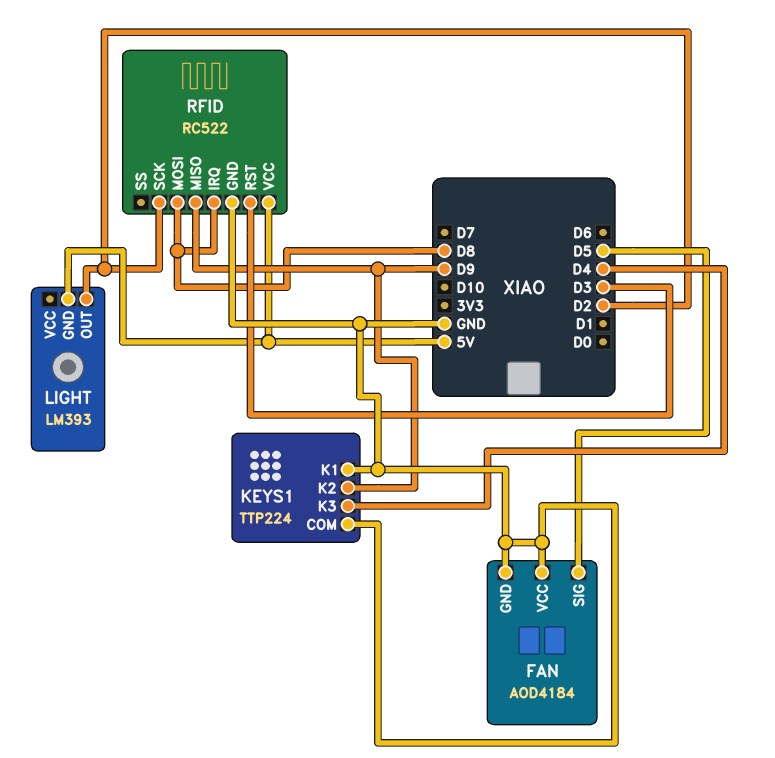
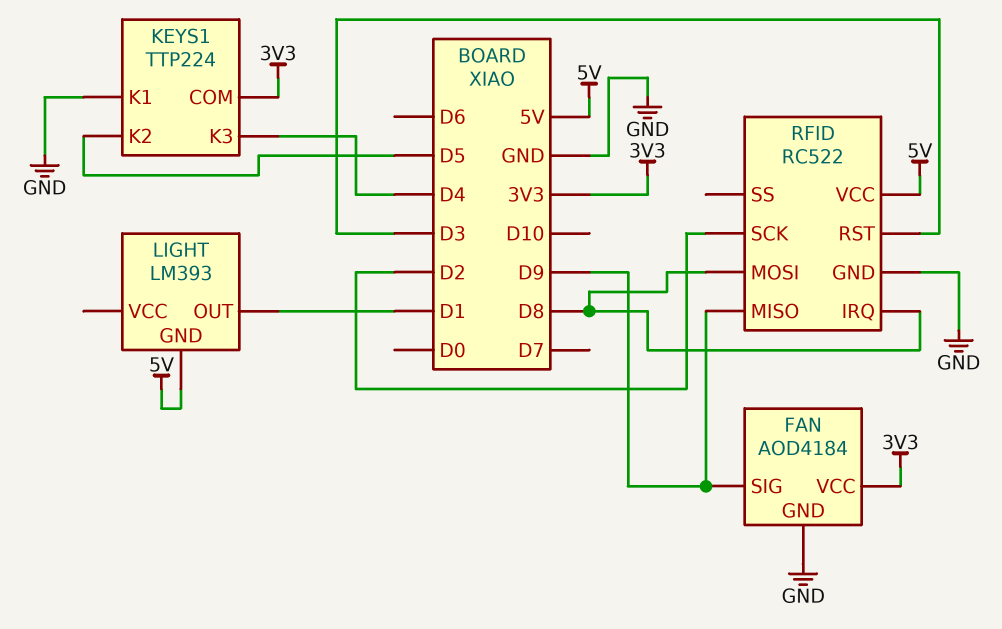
FAN pin SIG: D5 -> D9
FAN pin VCC: GND -> 3V3
KEYS1 pin COM: GND -> 3V3
KEYS1 pin K2: D9 -> D5
LIGHT pin OUT: D2 -> D1

